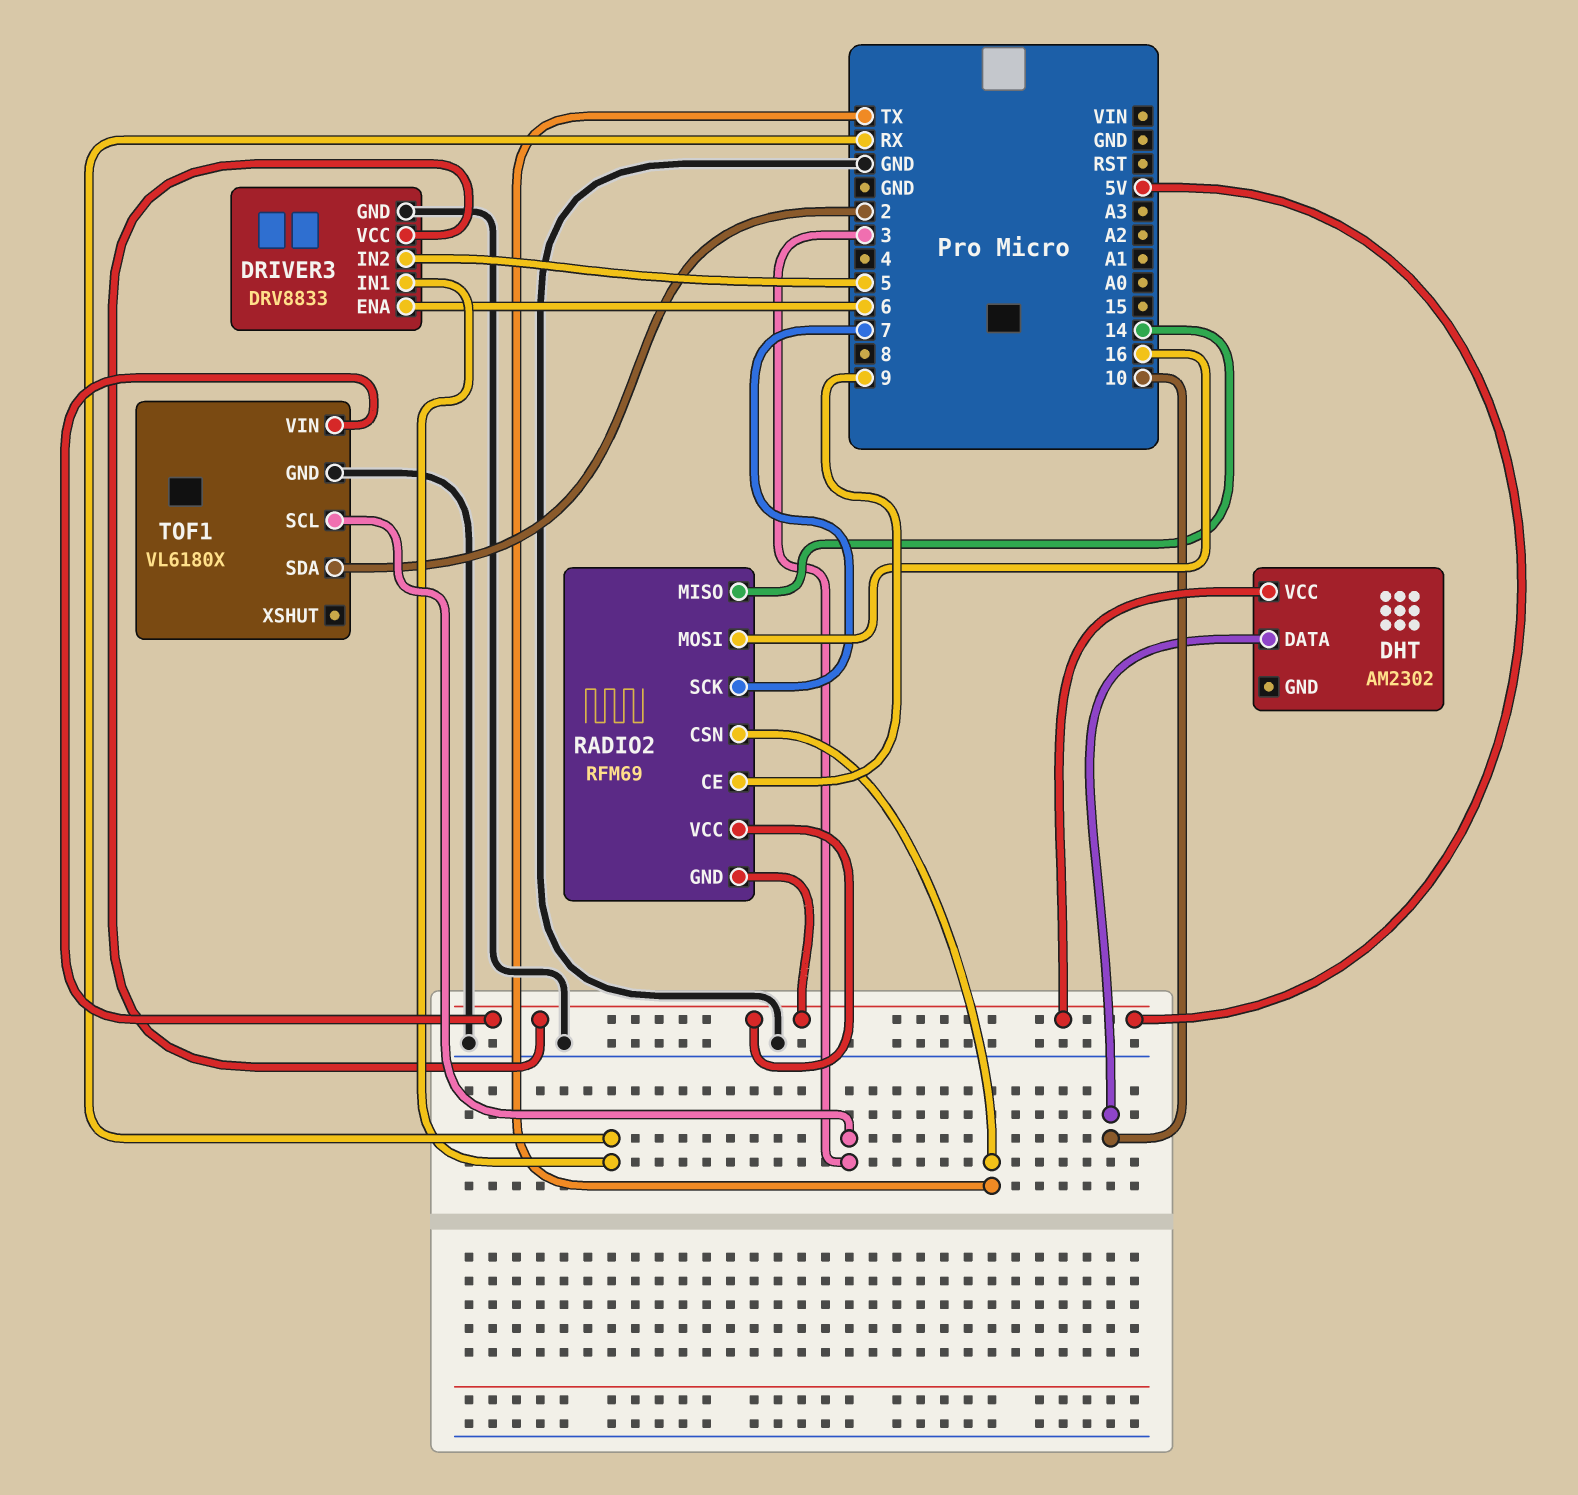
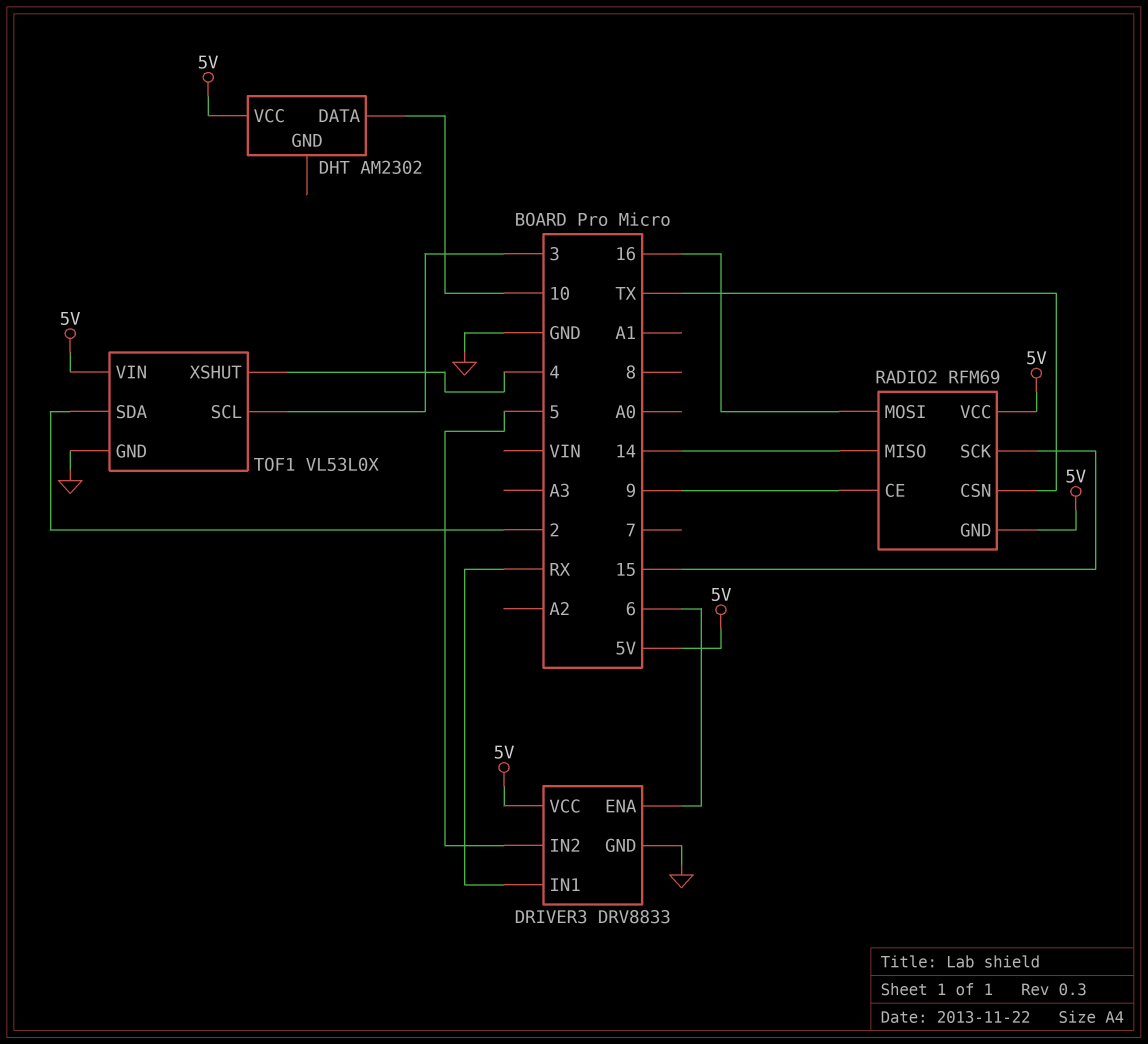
RADIO2 pin SCK: 7 -> 15
TOF1: VL6180X -> VL53L0X
TOF1 pin XSHUT: none -> 4

